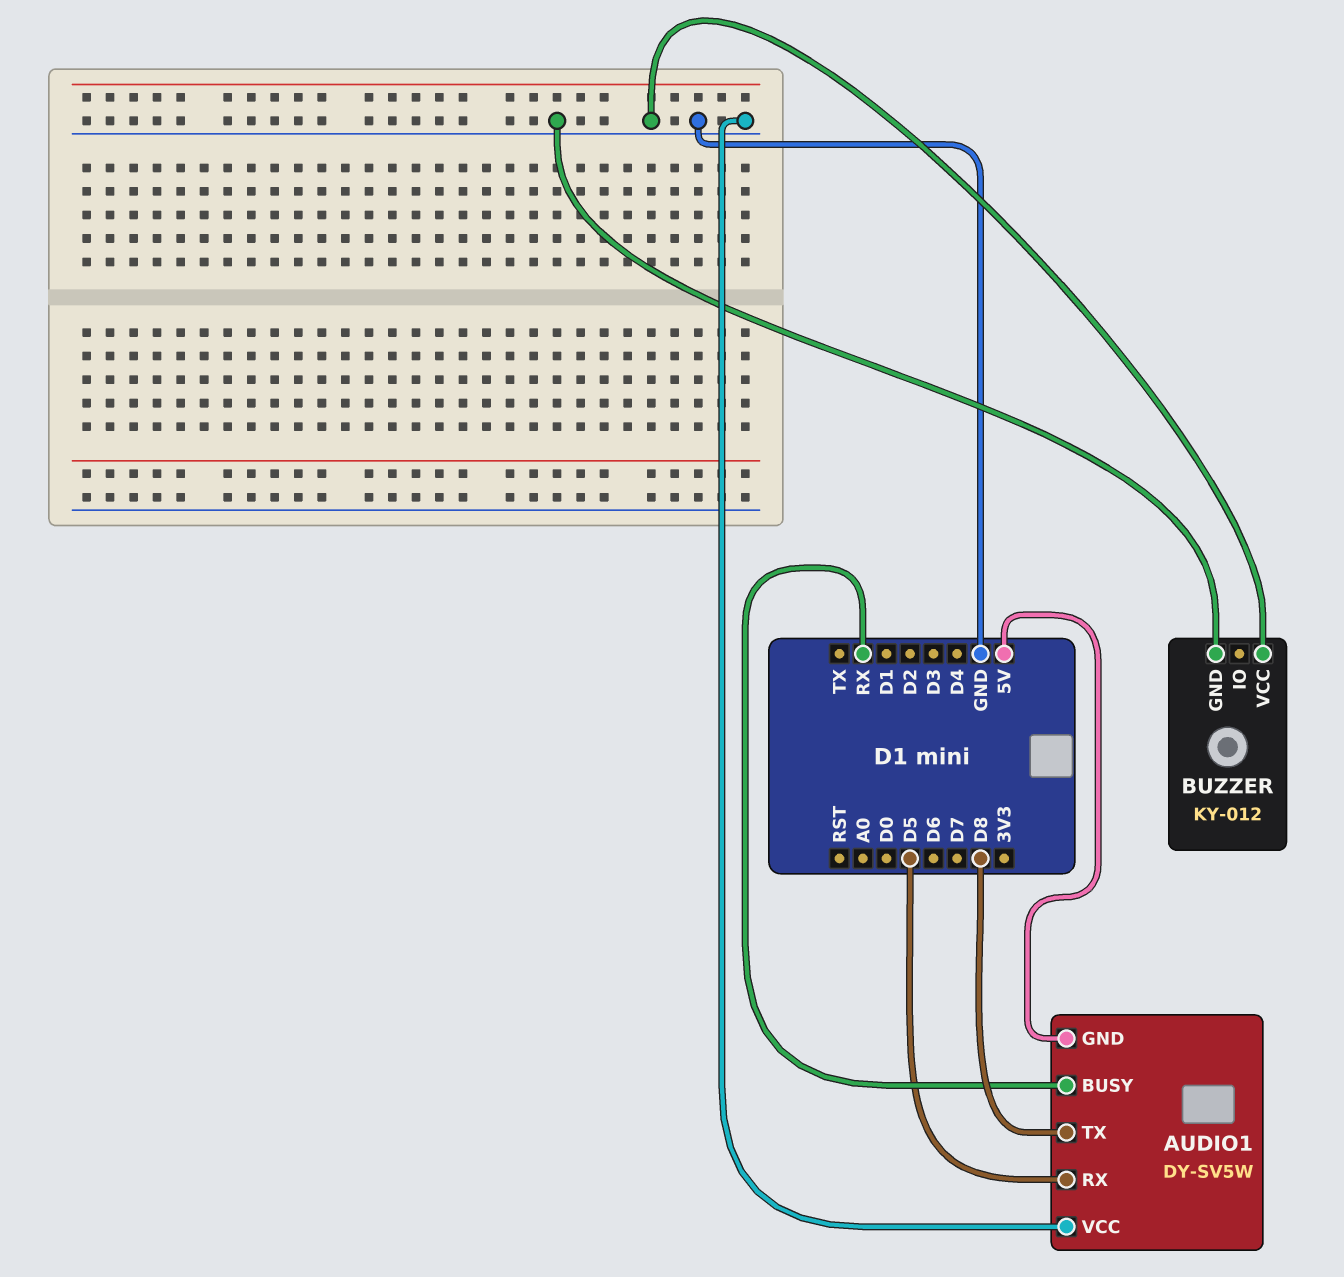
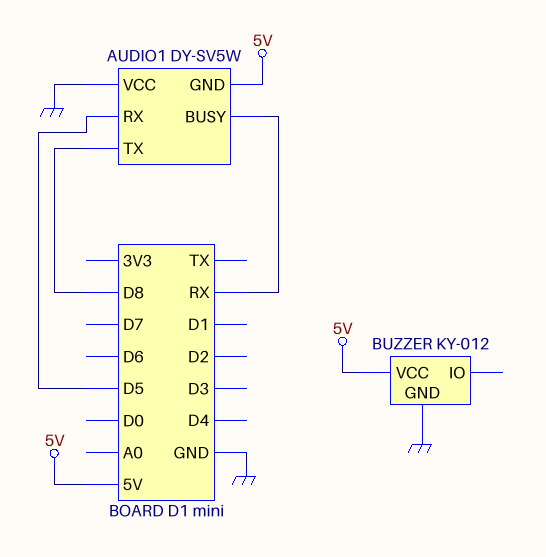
BUZZER pin VCC: GND -> 5V

